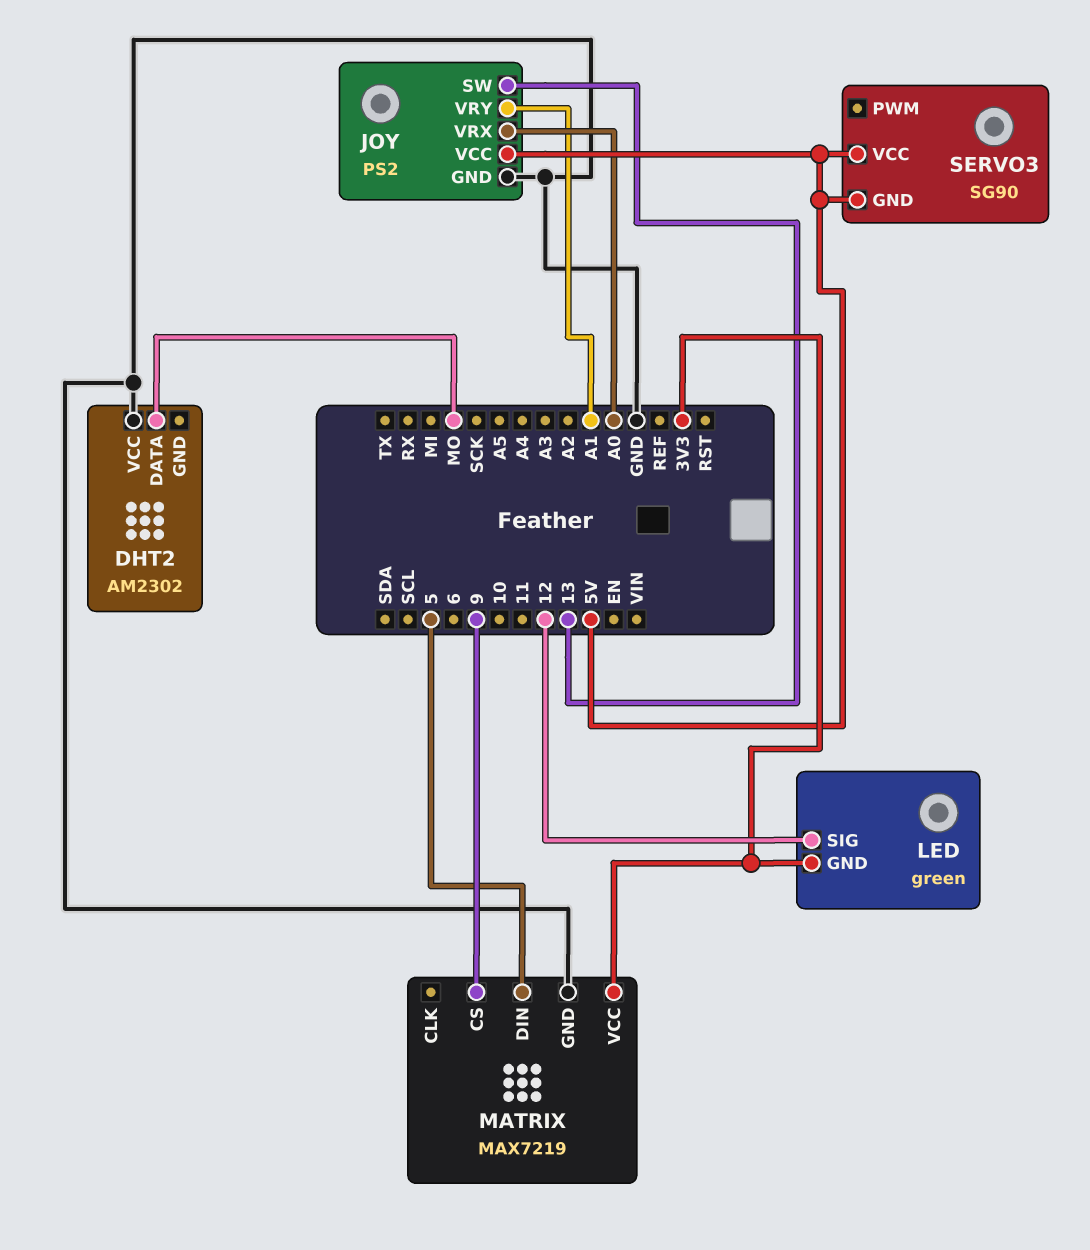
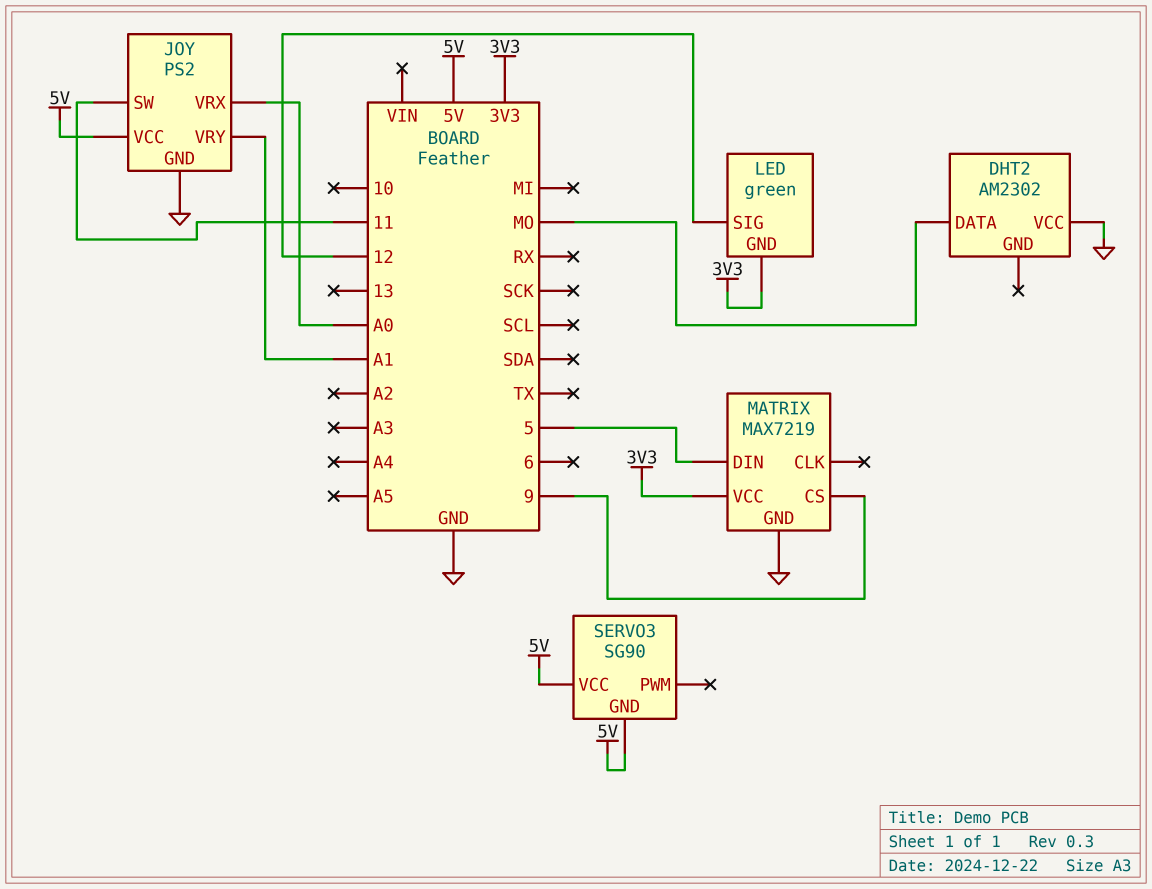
JOY pin SW: 13 -> 11

